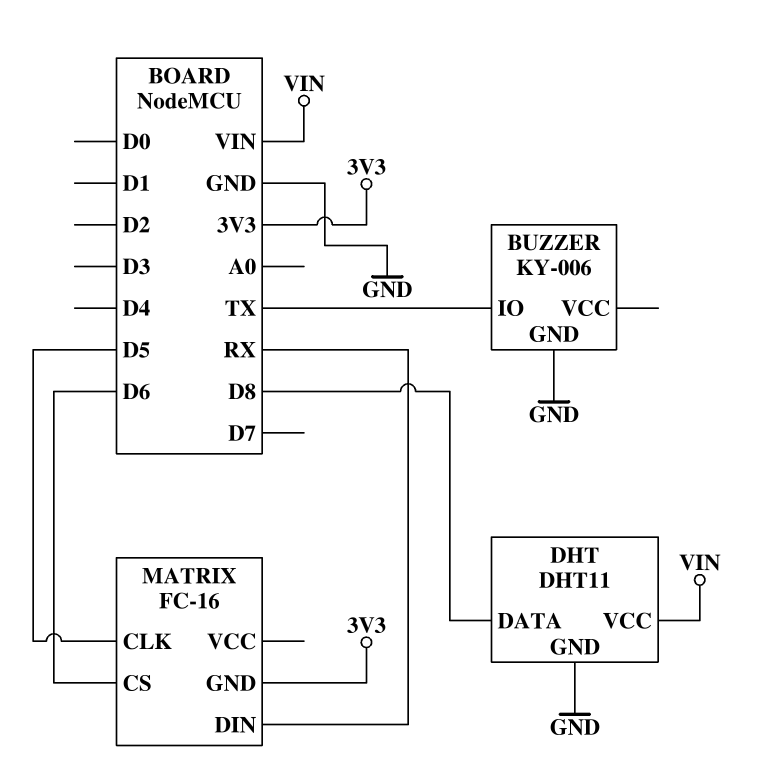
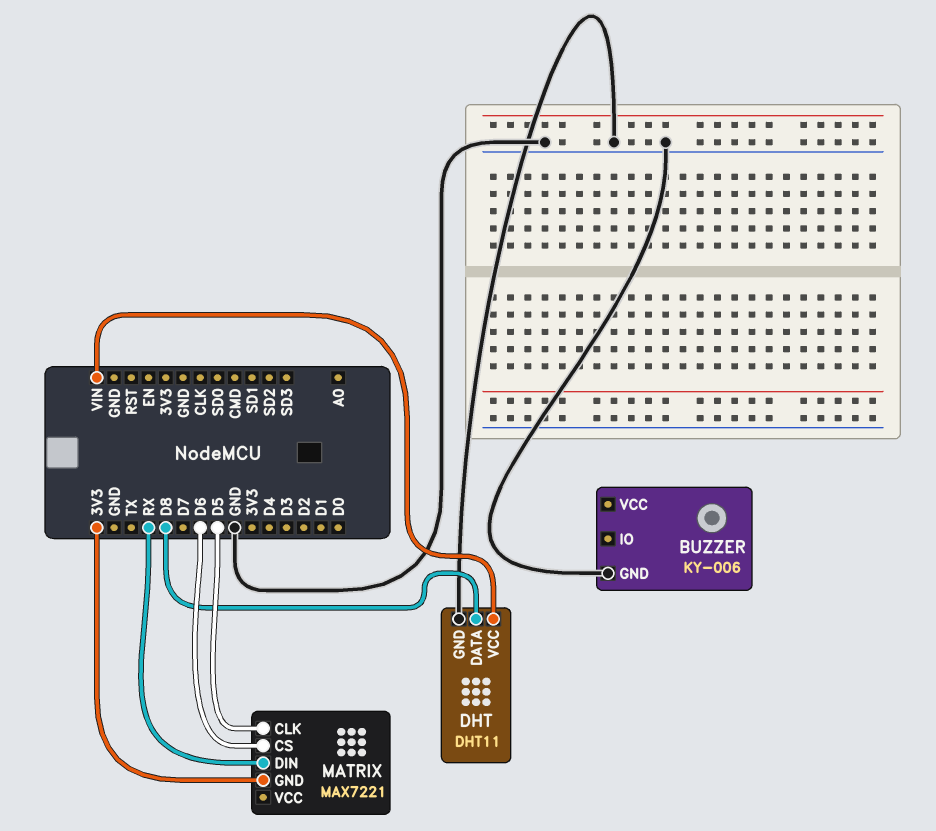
BUZZER pin IO: TX -> none
MATRIX: FC-16 -> MAX7221

